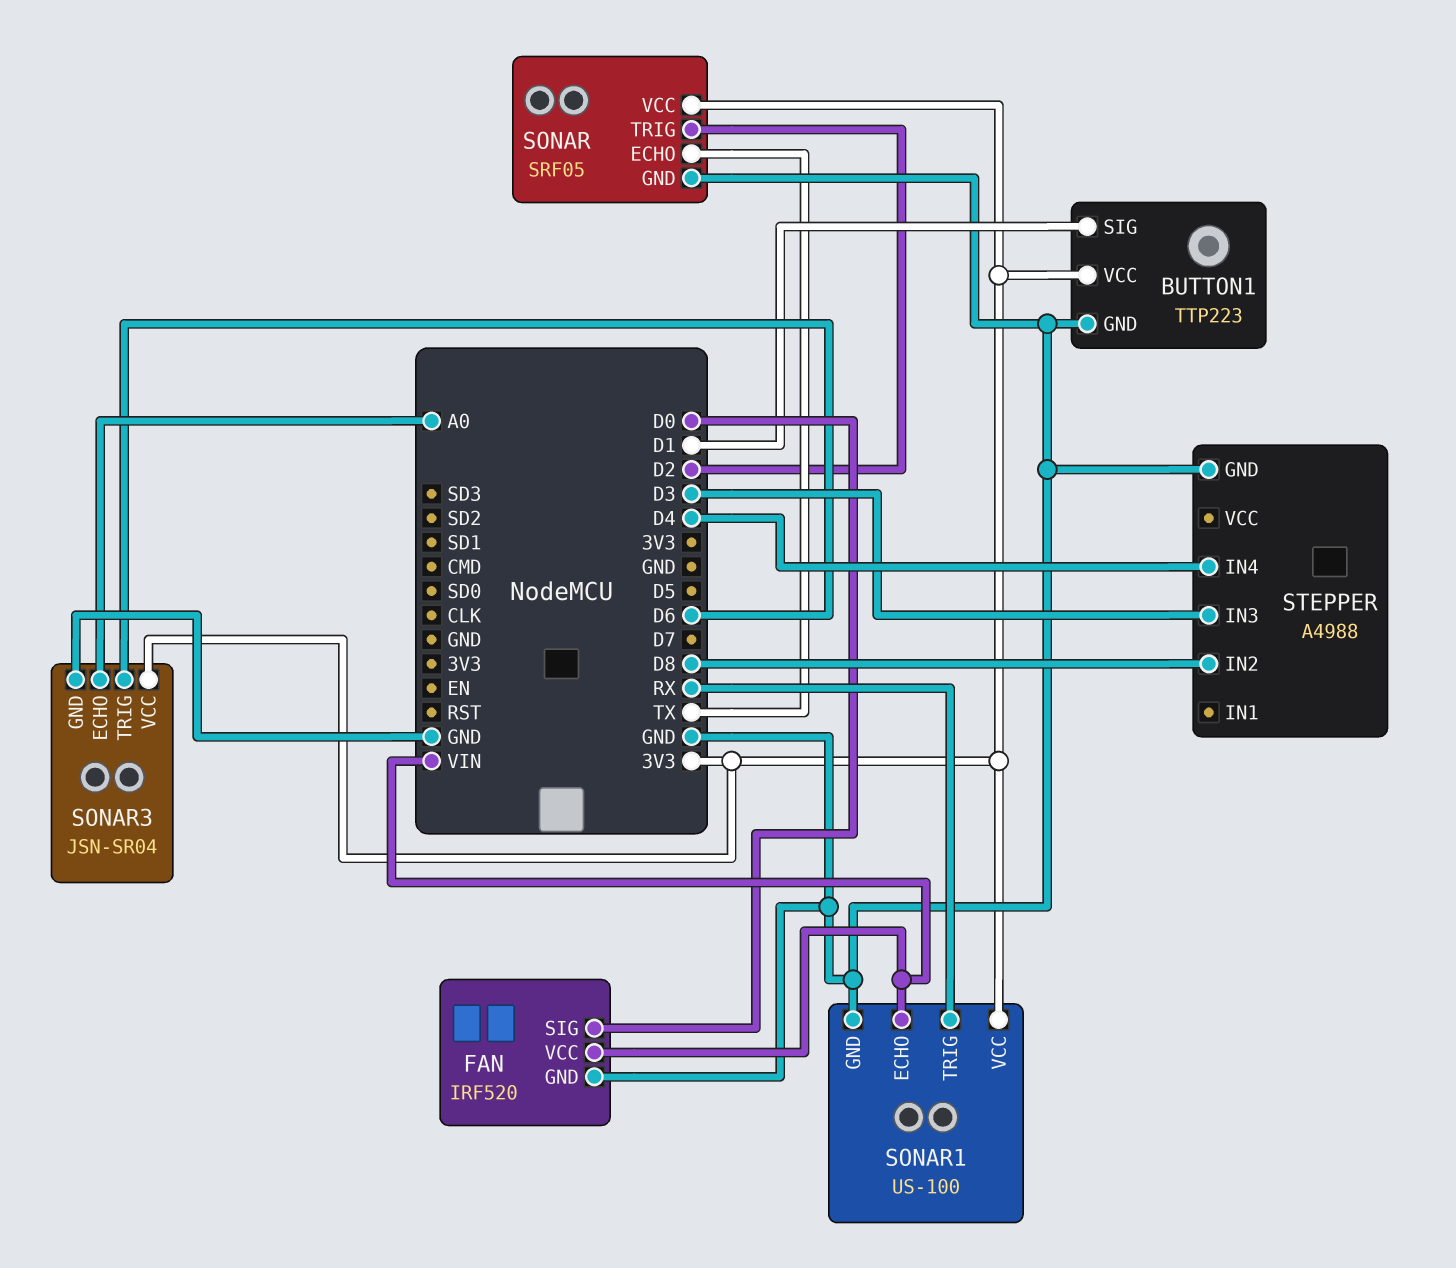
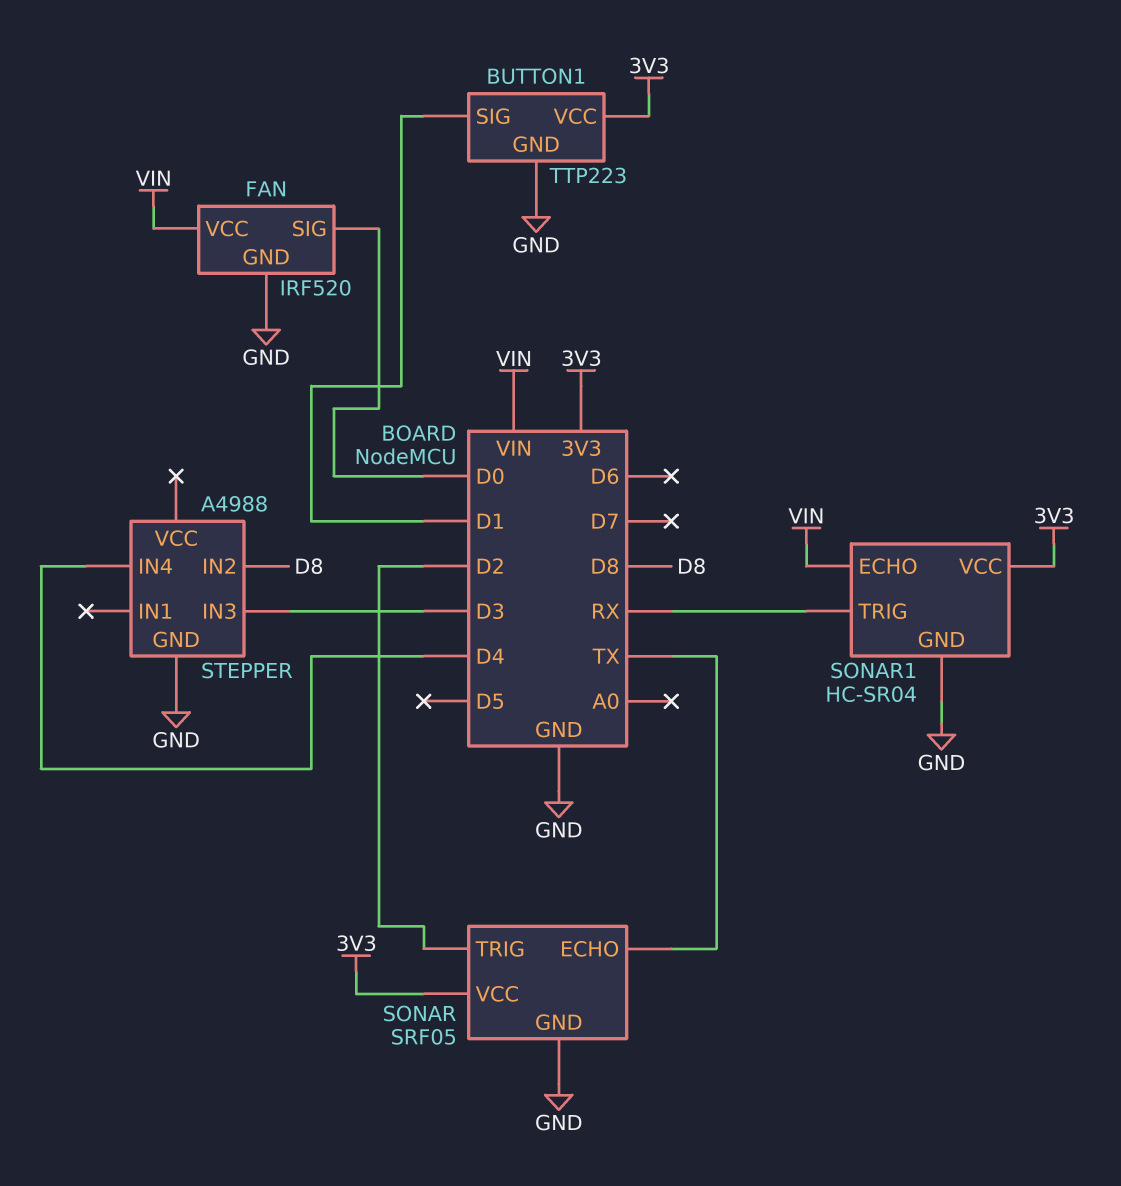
SONAR1: US-100 -> HC-SR04
SONAR3: JSN-SR04 -> none
SONAR3 pin ECHO: A0 -> none
SONAR3 pin GND: GND -> none
SONAR3 pin TRIG: D6 -> none
SONAR3 pin VCC: 3V3 -> none

